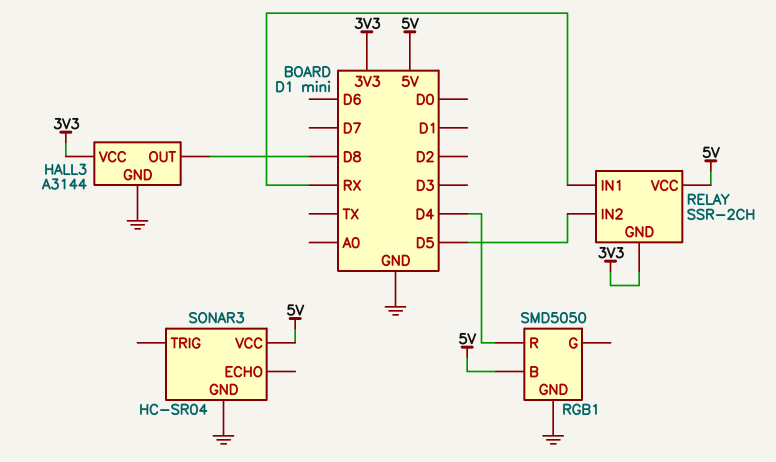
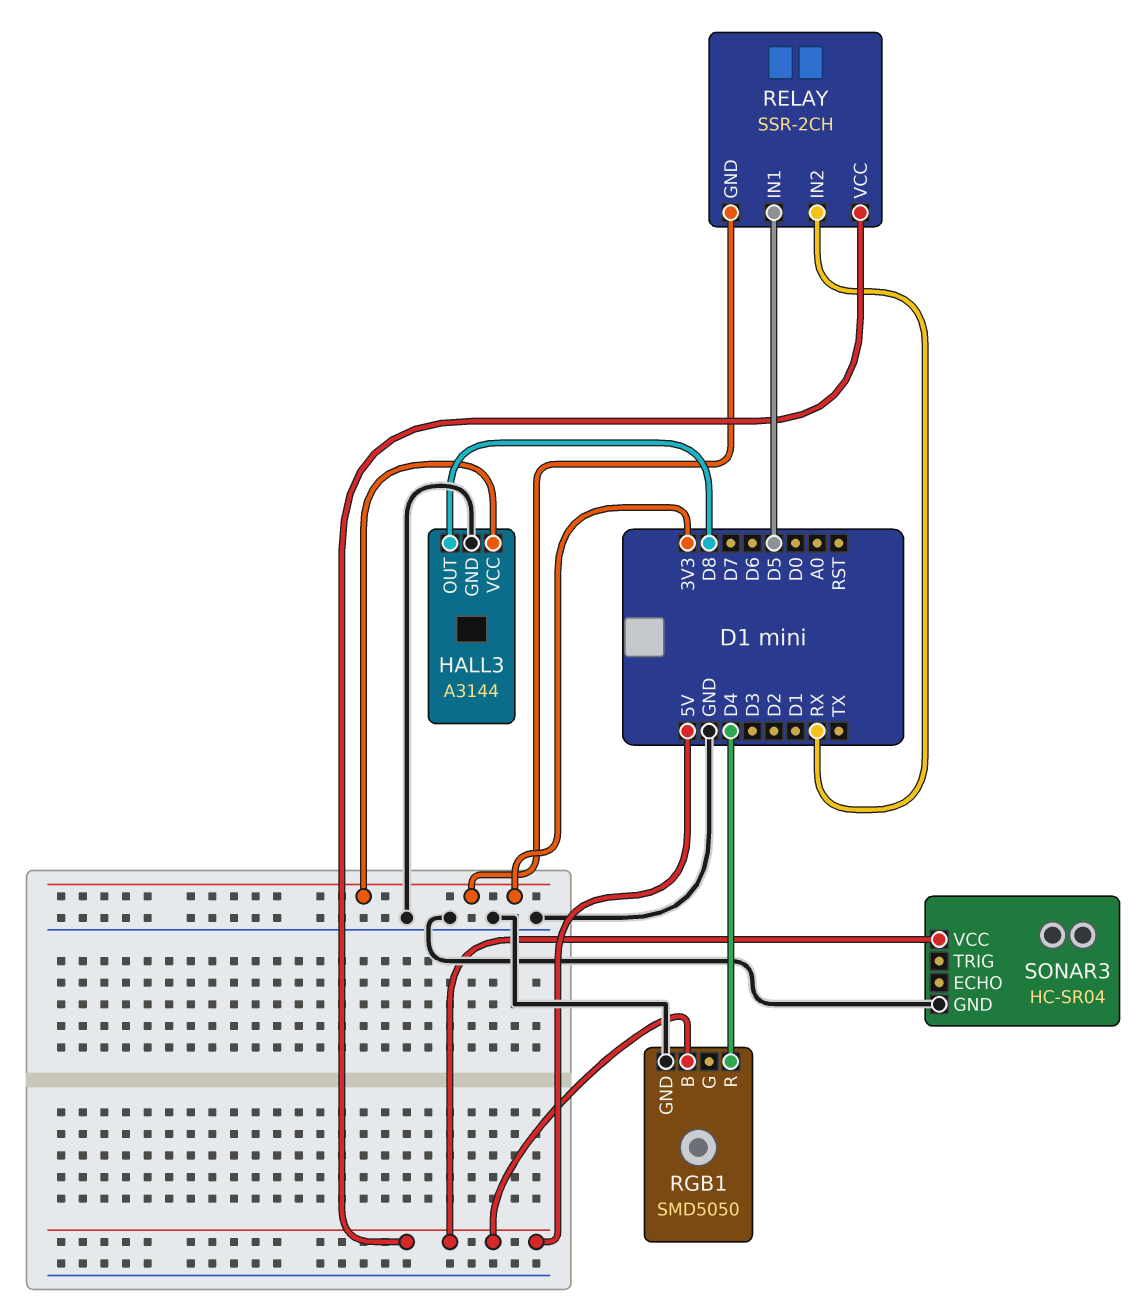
RELAY pin IN1: RX -> D5
RELAY pin IN2: D5 -> RX

